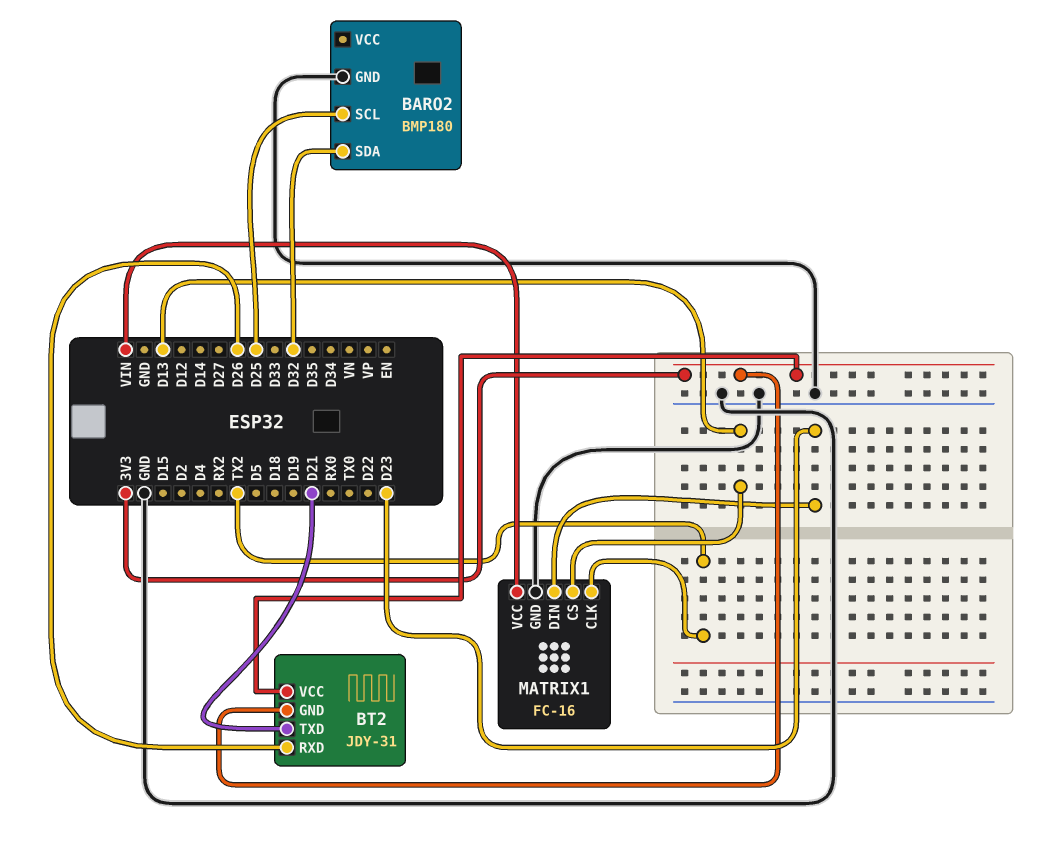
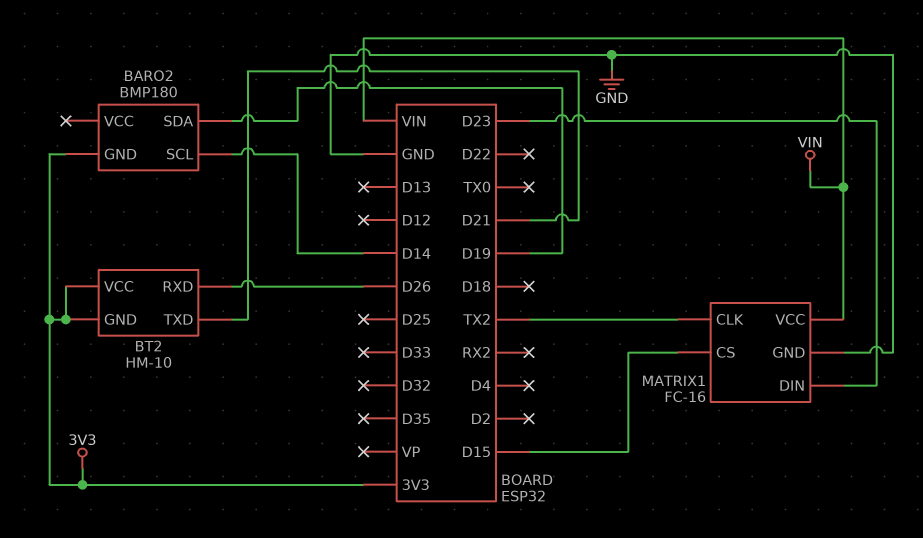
BARO2 pin GND: GND -> 3V3
BARO2 pin SCL: D25 -> D14
BARO2 pin SDA: D32 -> D19
BT2: JDY-31 -> HM-10
MATRIX1 pin CS: D13 -> D15

